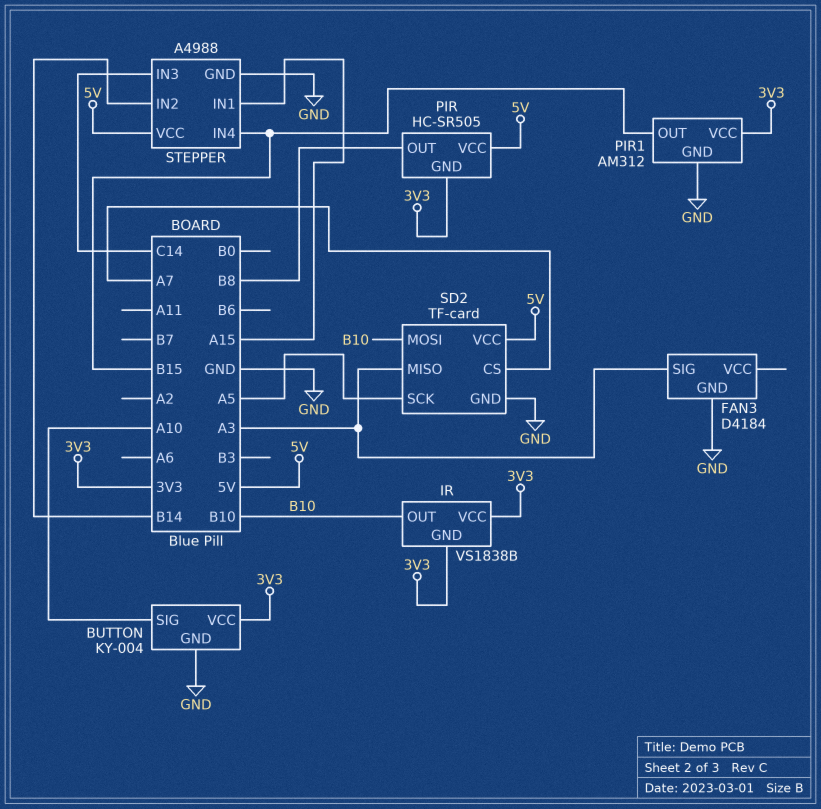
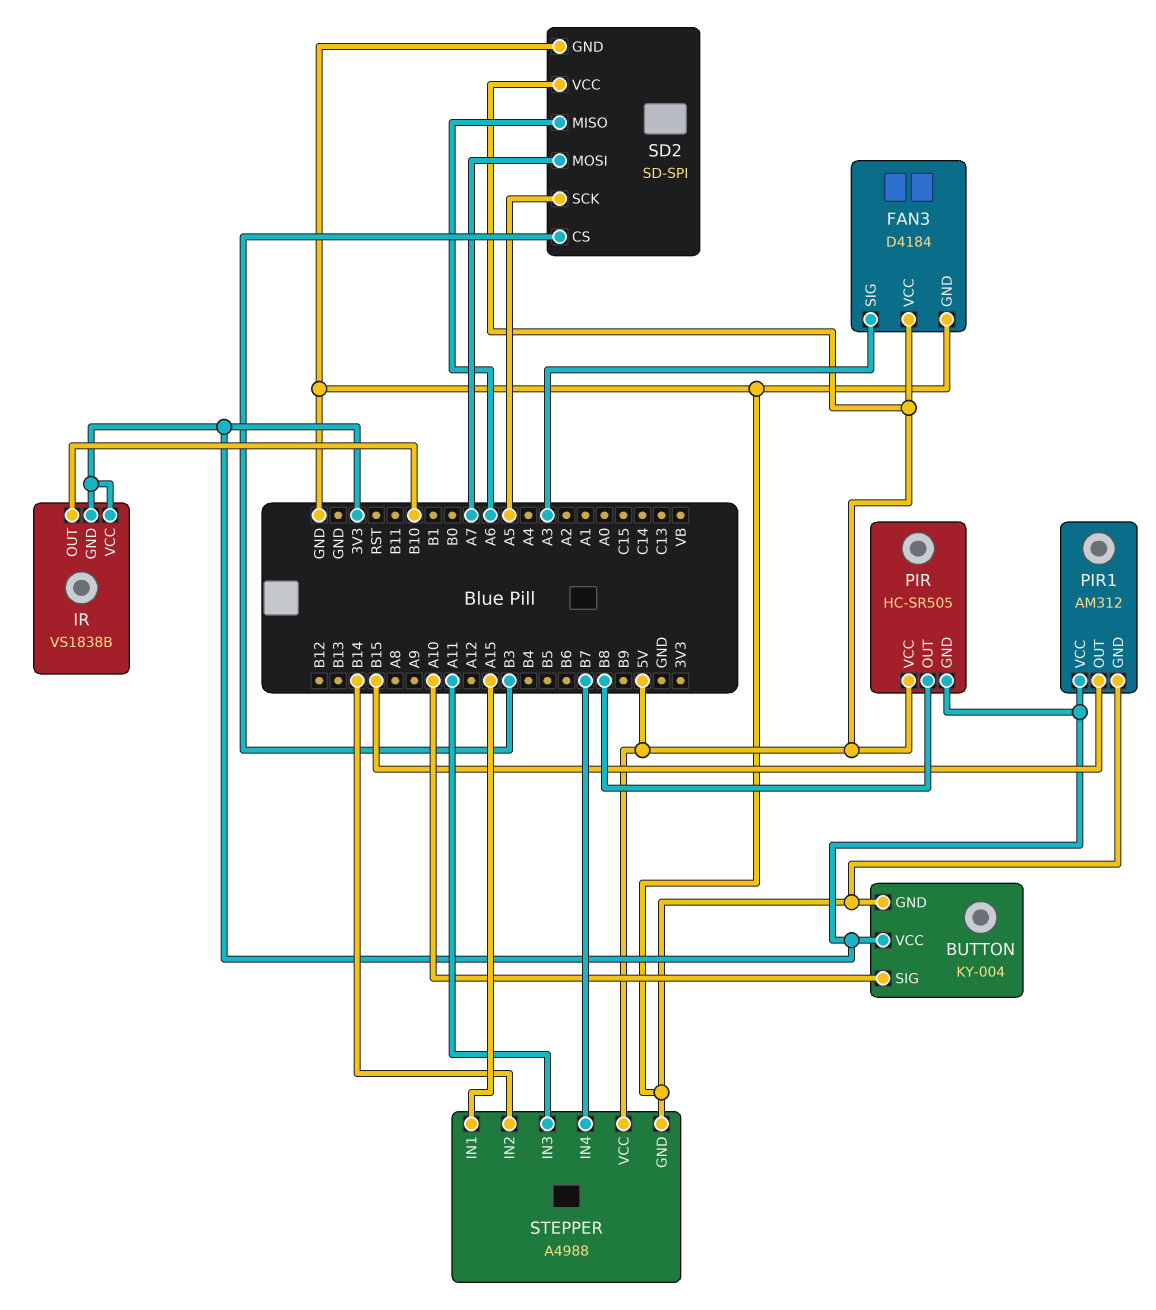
FAN3 pin VCC: none -> 5V
SD2: TF-card -> SD-SPI
SD2 pin CS: A7 -> B3
SD2 pin MISO: A3 -> A6
SD2 pin MOSI: B10 -> A7
STEPPER pin IN3: C14 -> A11
STEPPER pin IN4: B15 -> B7

